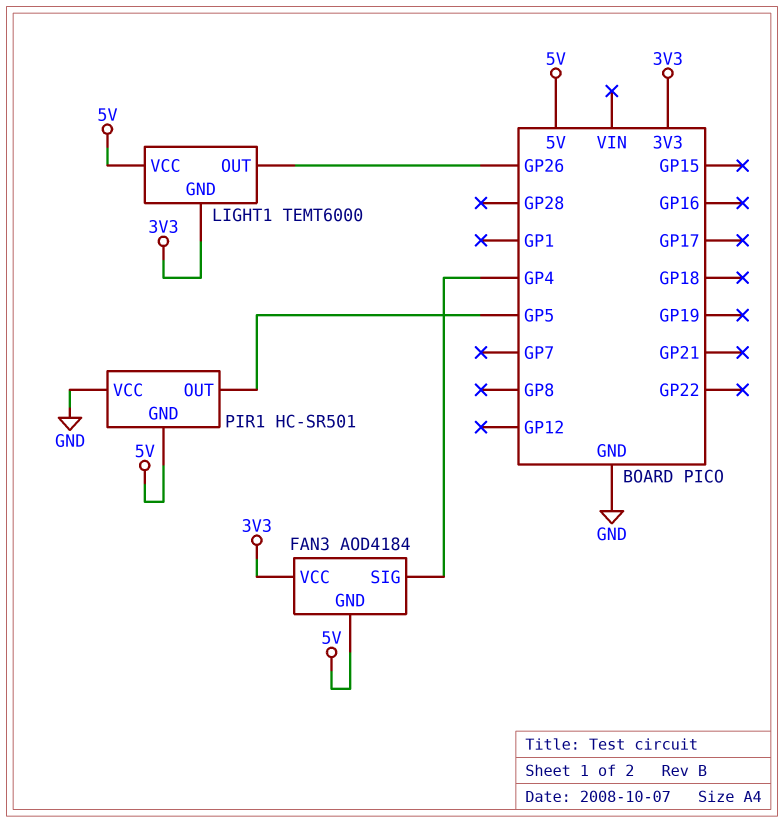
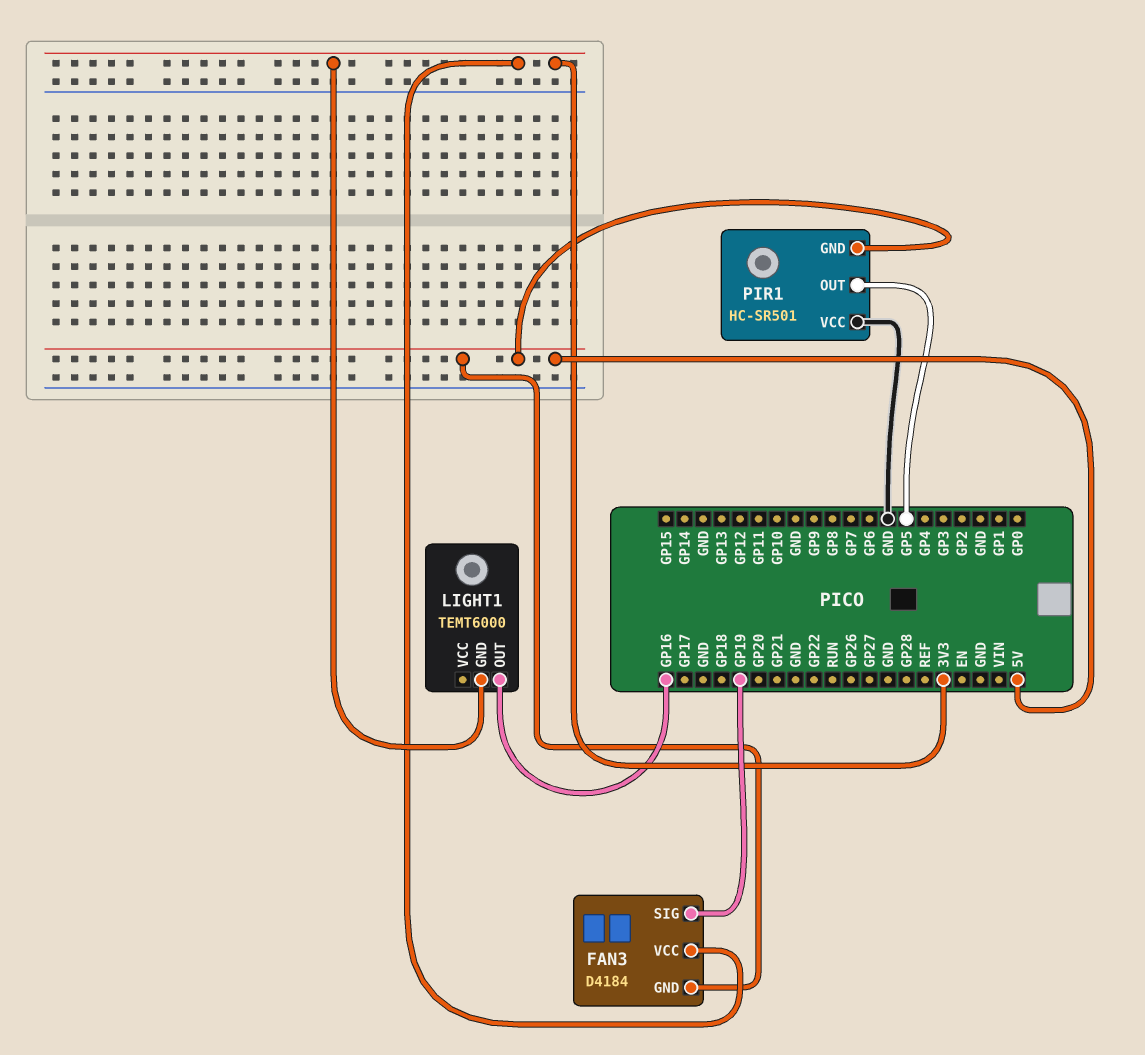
FAN3: AOD4184 -> D4184
FAN3 pin SIG: GP4 -> GP19
LIGHT1 pin OUT: GP26 -> GP16
LIGHT1 pin VCC: 5V -> none

